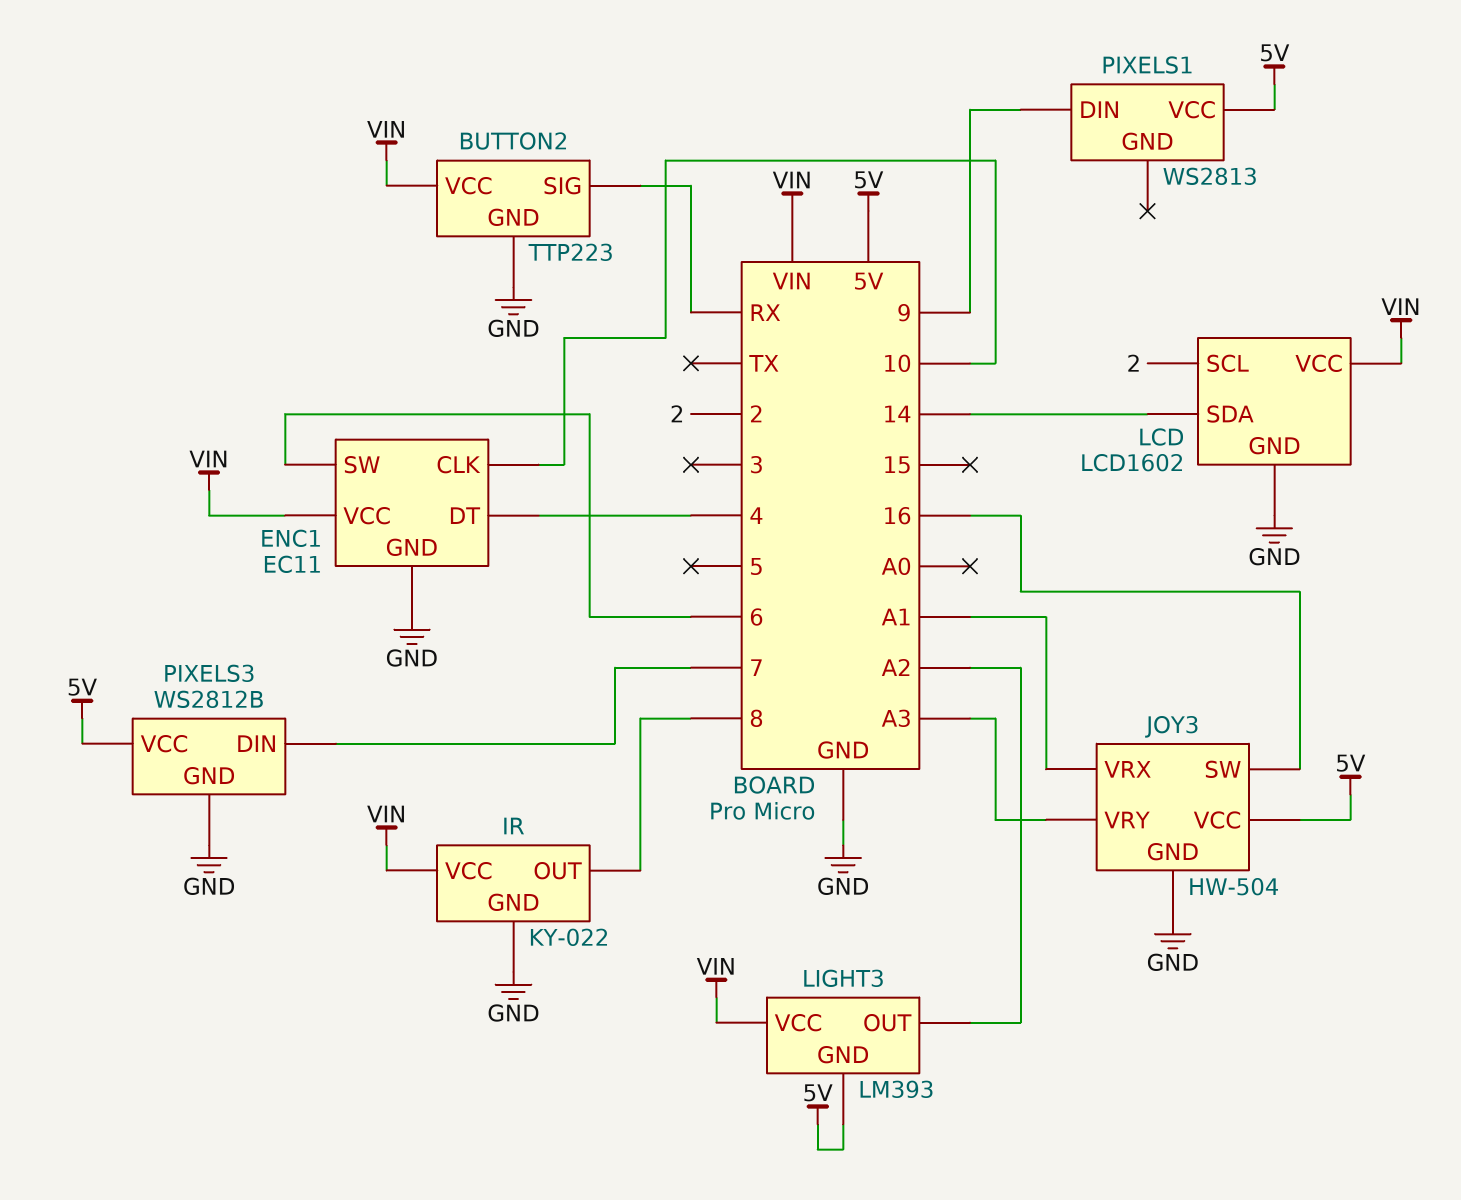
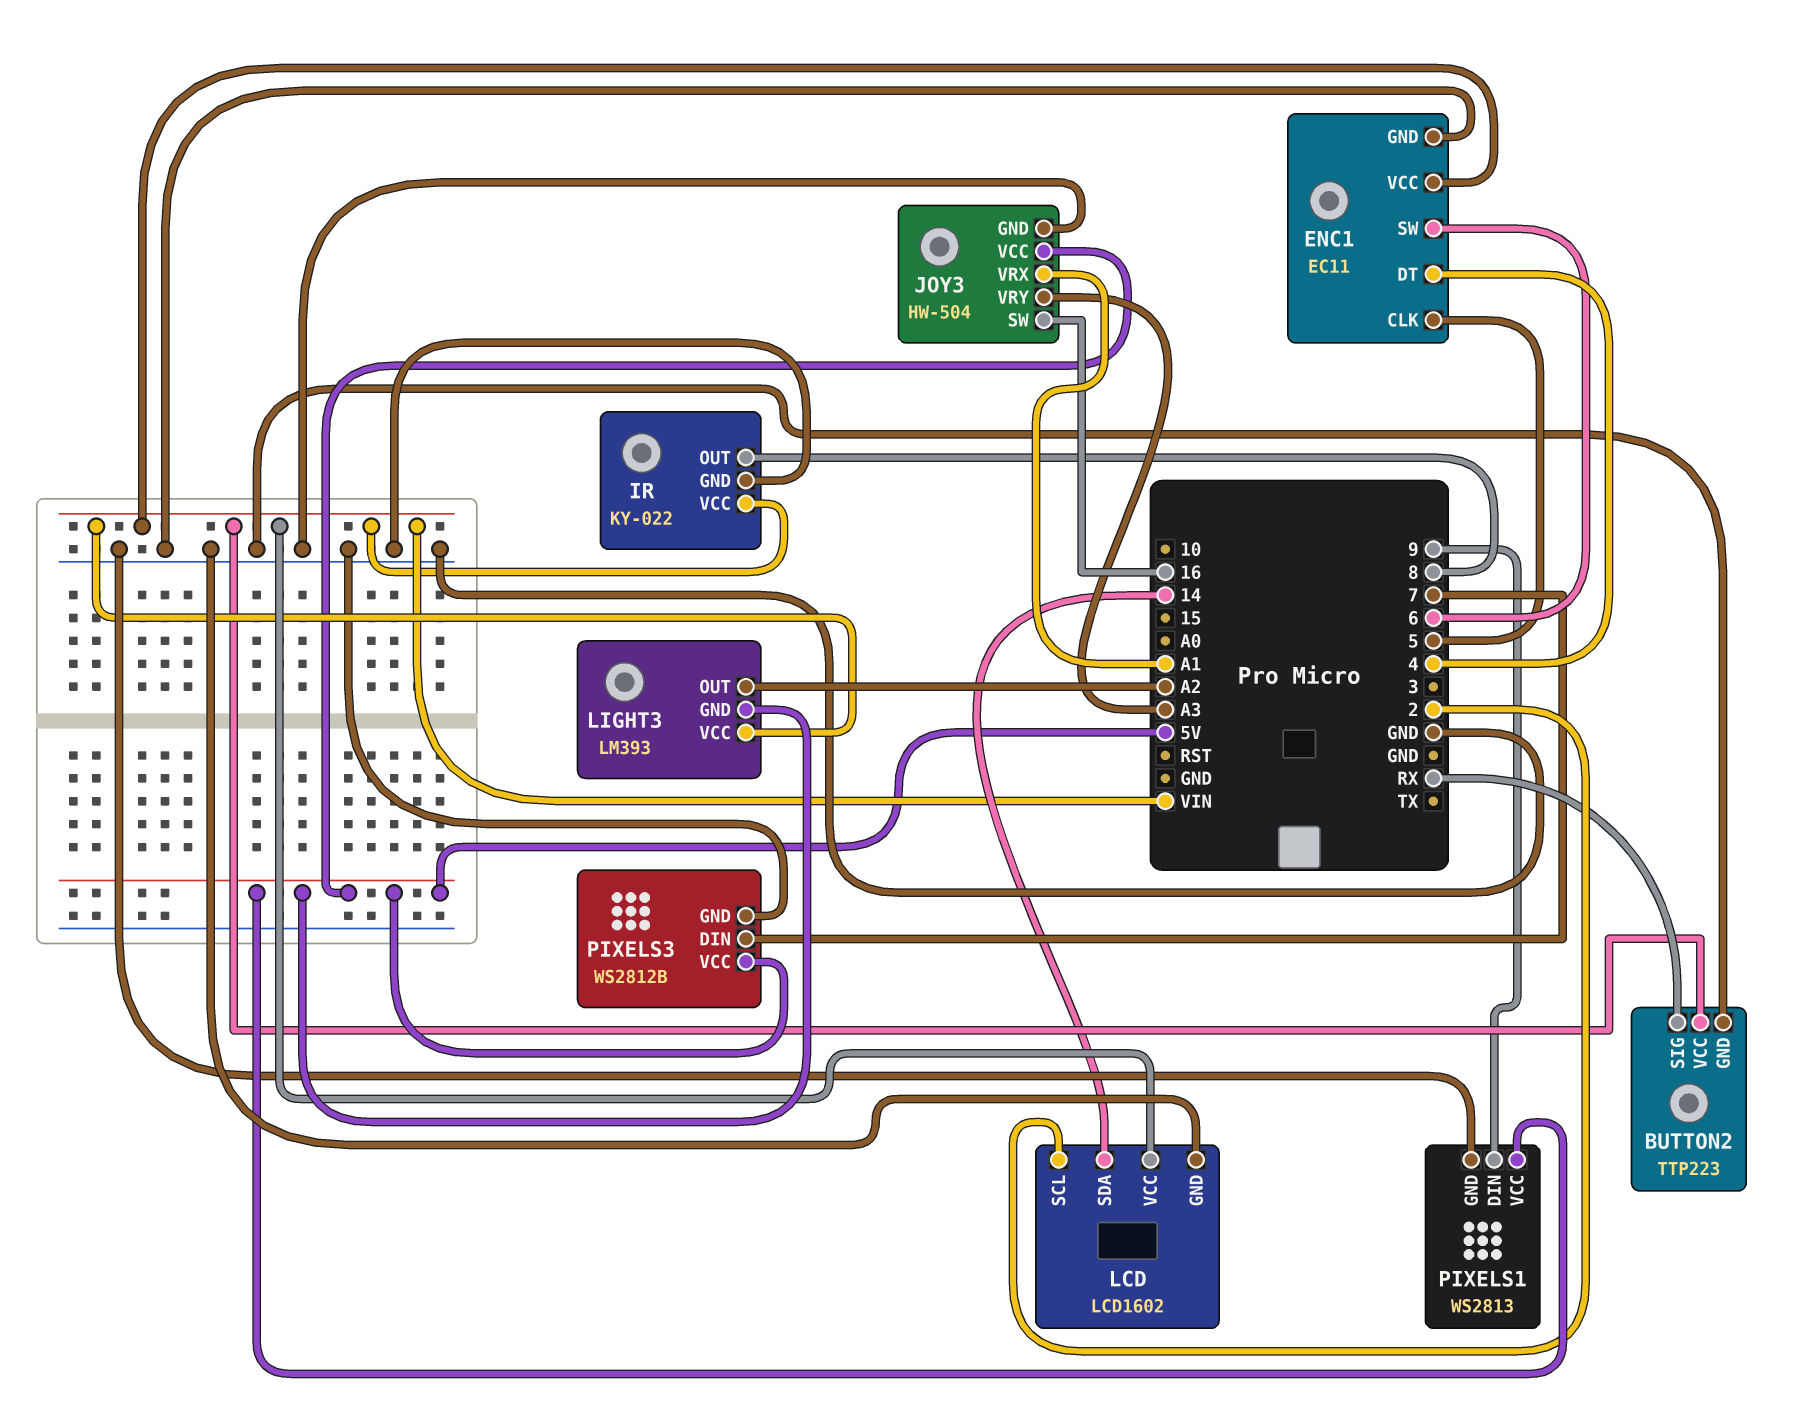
ENC1 pin CLK: 10 -> 5
PIXELS1 pin GND: none -> GND

